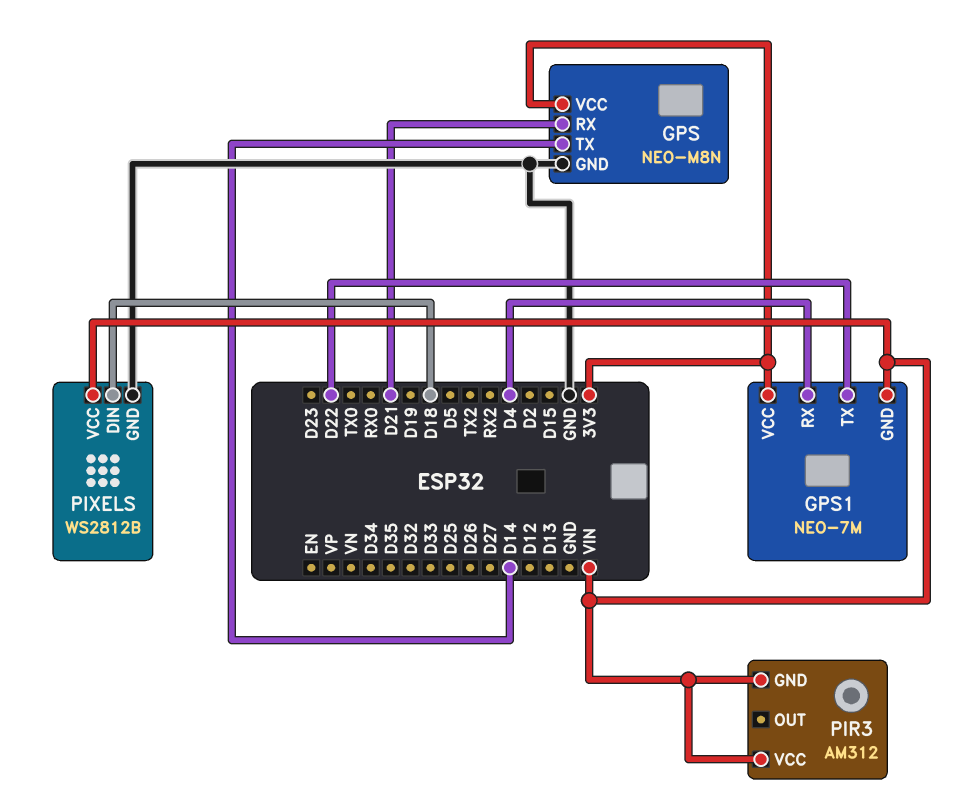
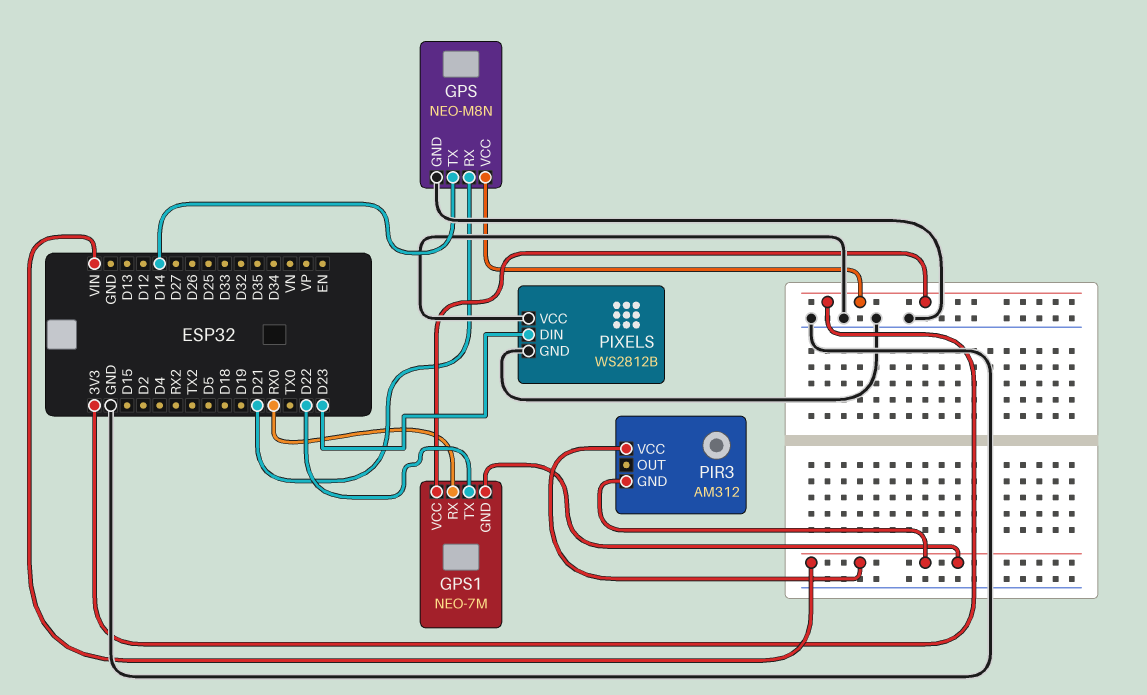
GPS1 pin RX: D4 -> RX0
PIXELS pin DIN: D18 -> D23
PIXELS pin VCC: VIN -> GND

